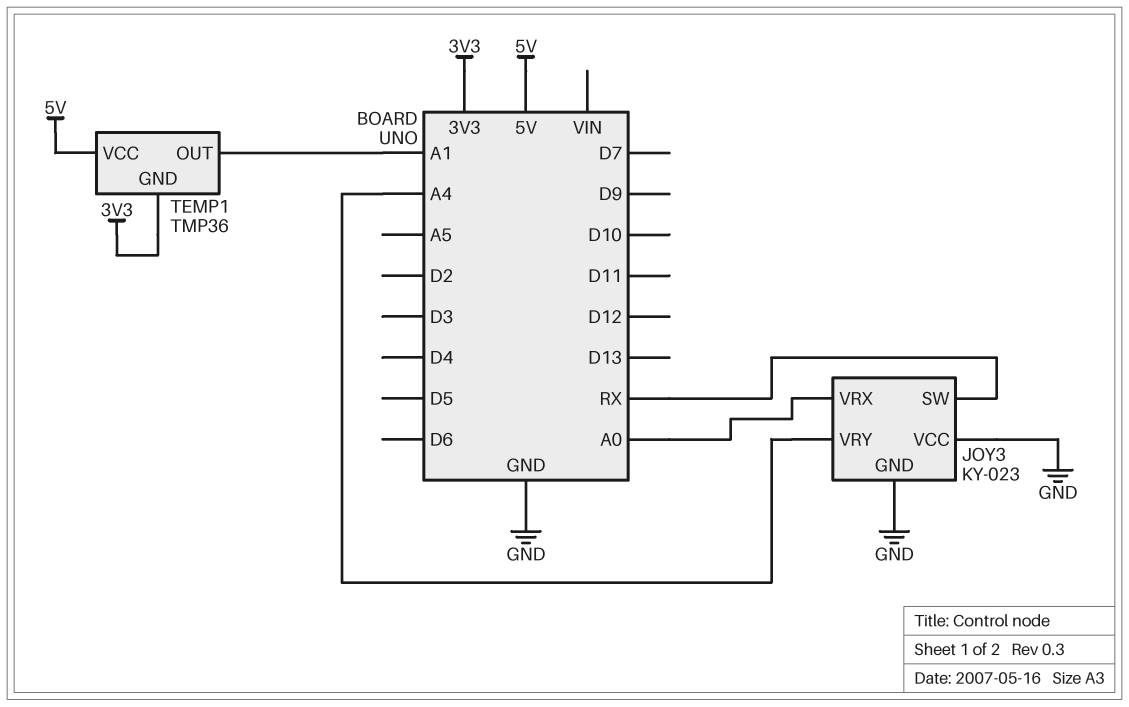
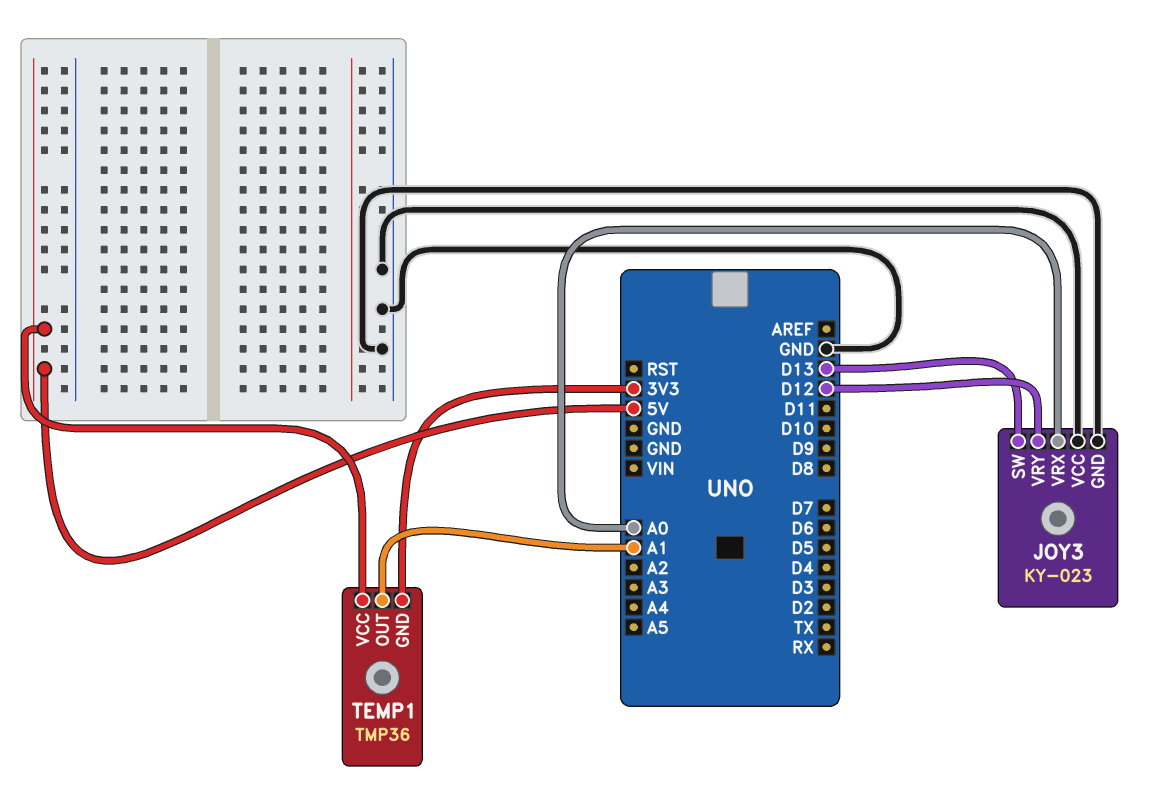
JOY3 pin SW: RX -> D13
JOY3 pin VRY: A4 -> D12

